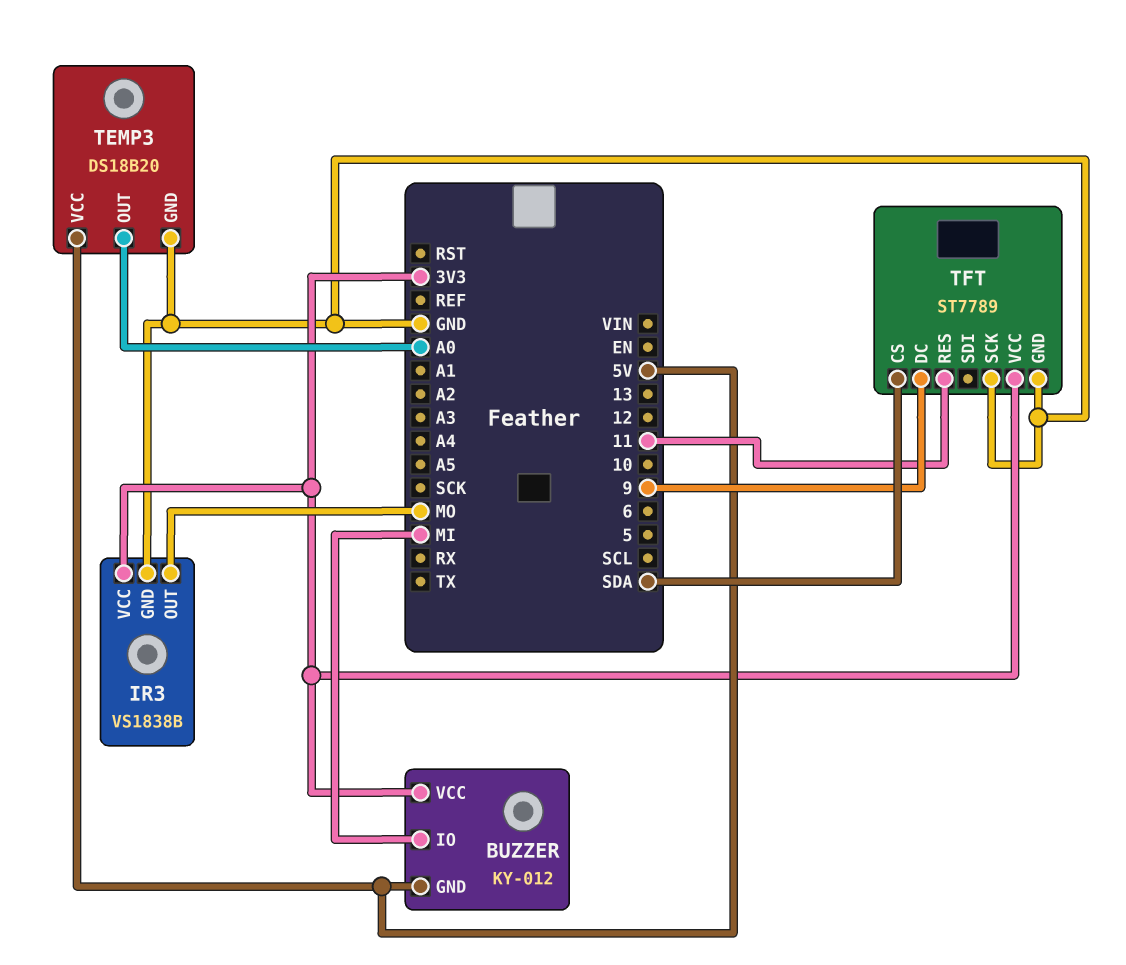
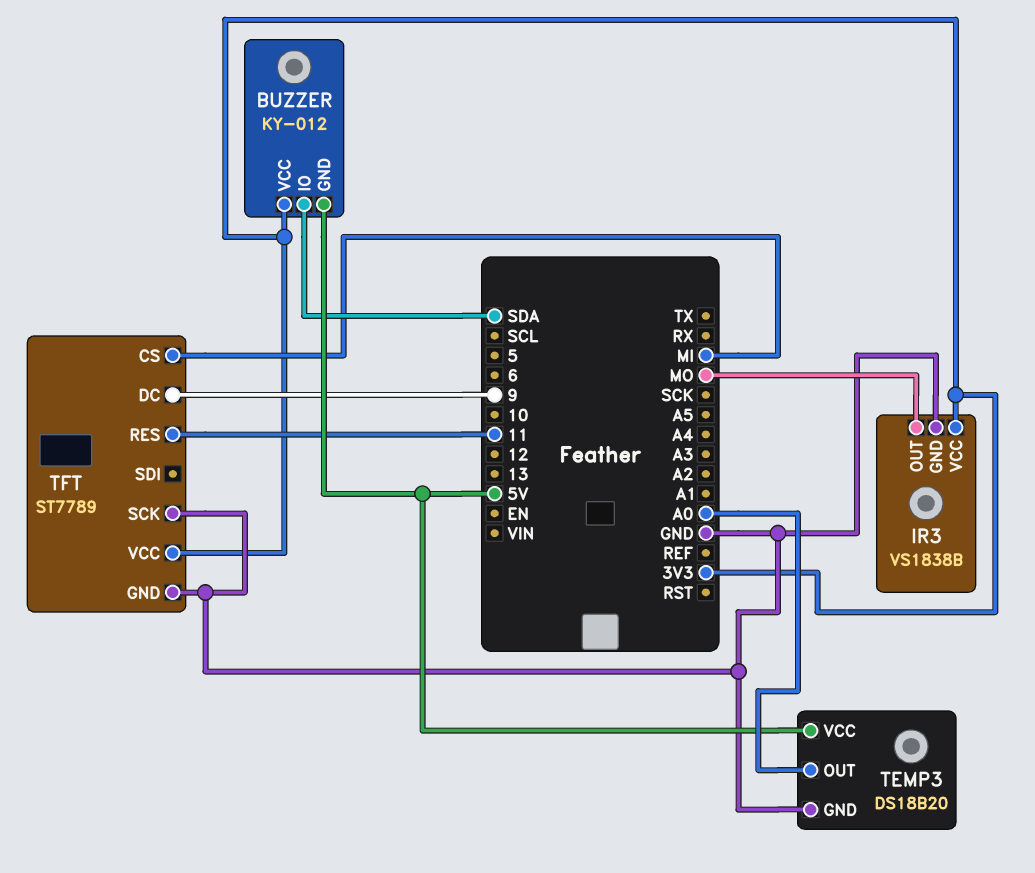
BUZZER pin IO: MI -> SDA
TFT pin CS: SDA -> MI

